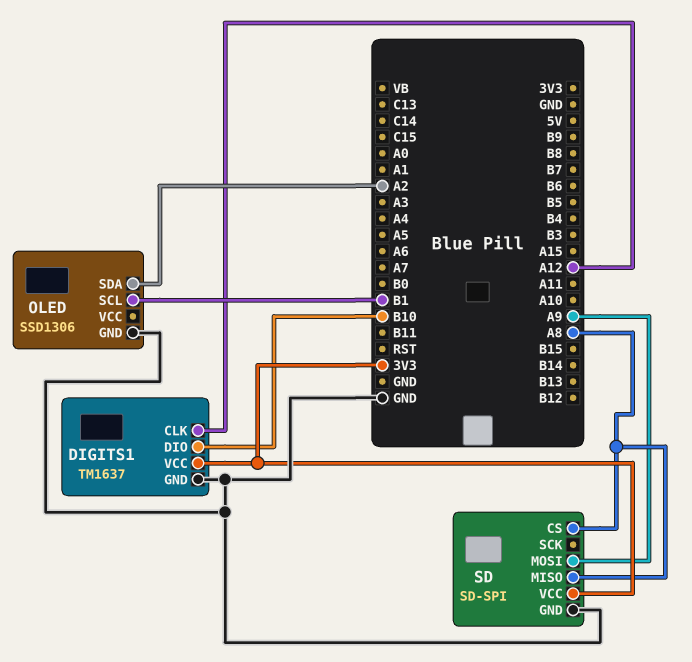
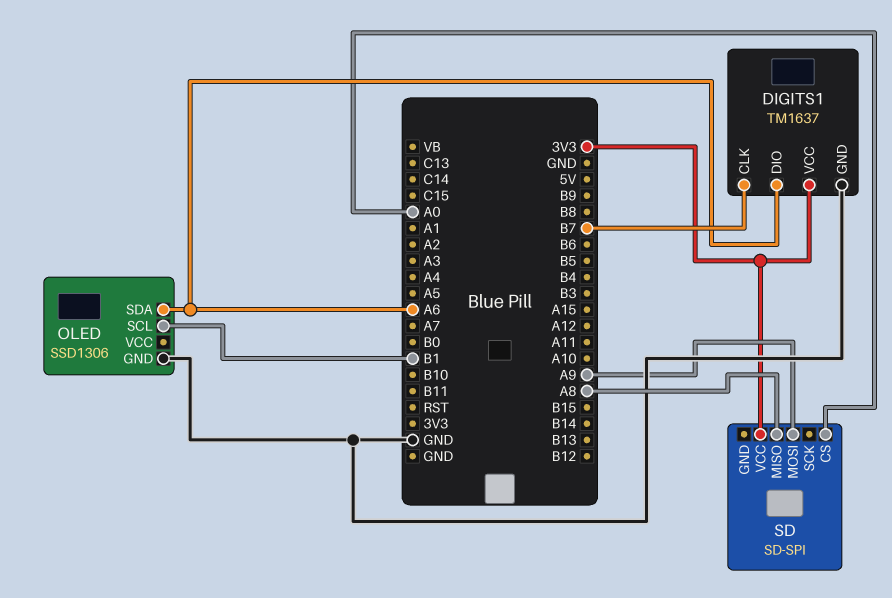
DIGITS1 pin CLK: A12 -> B7
DIGITS1 pin DIO: B10 -> A6
OLED pin SDA: A2 -> A6
SD pin CS: A8 -> A0
SD pin GND: GND -> none

